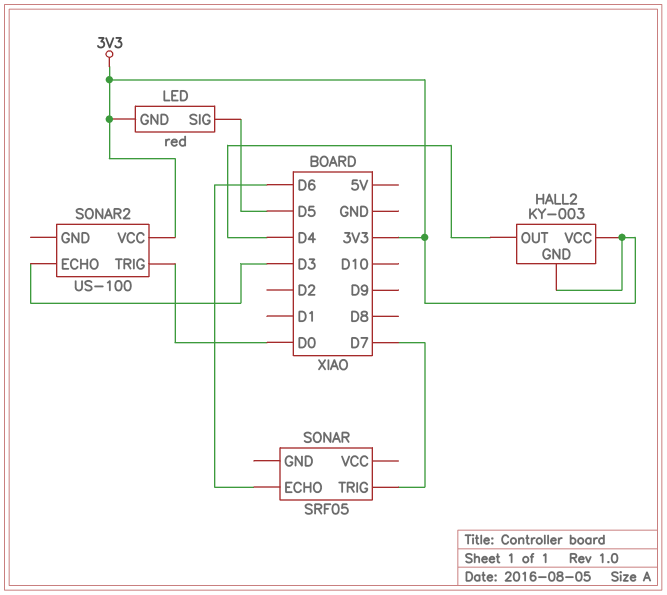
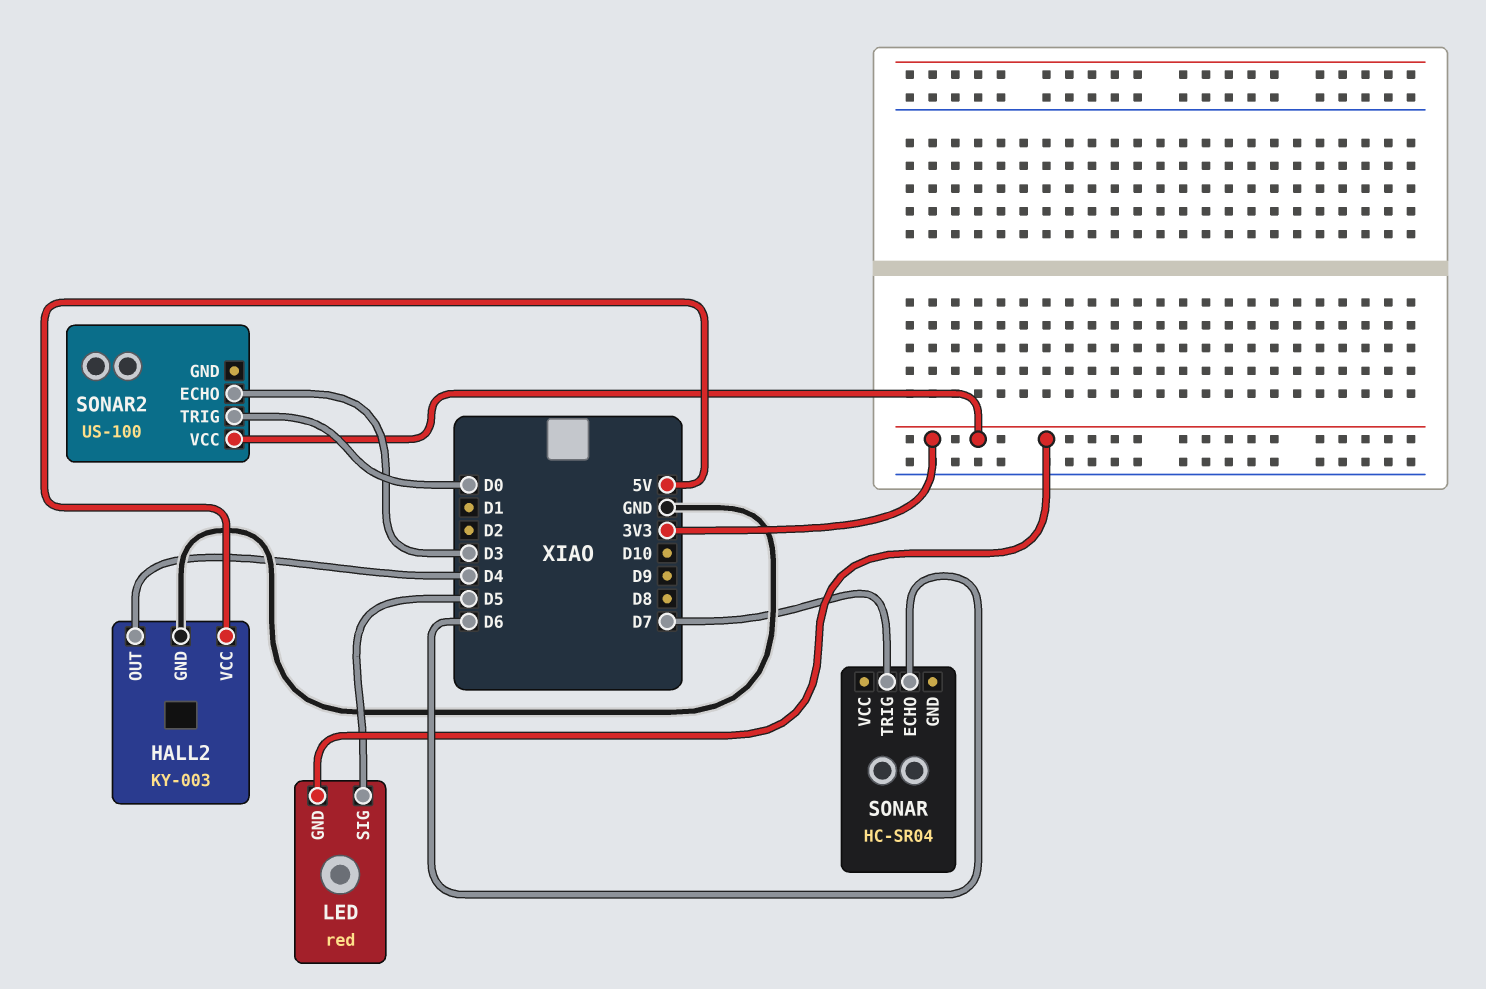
HALL2 pin GND: 3V3 -> GND
HALL2 pin VCC: 3V3 -> 5V
SONAR: SRF05 -> HC-SR04

